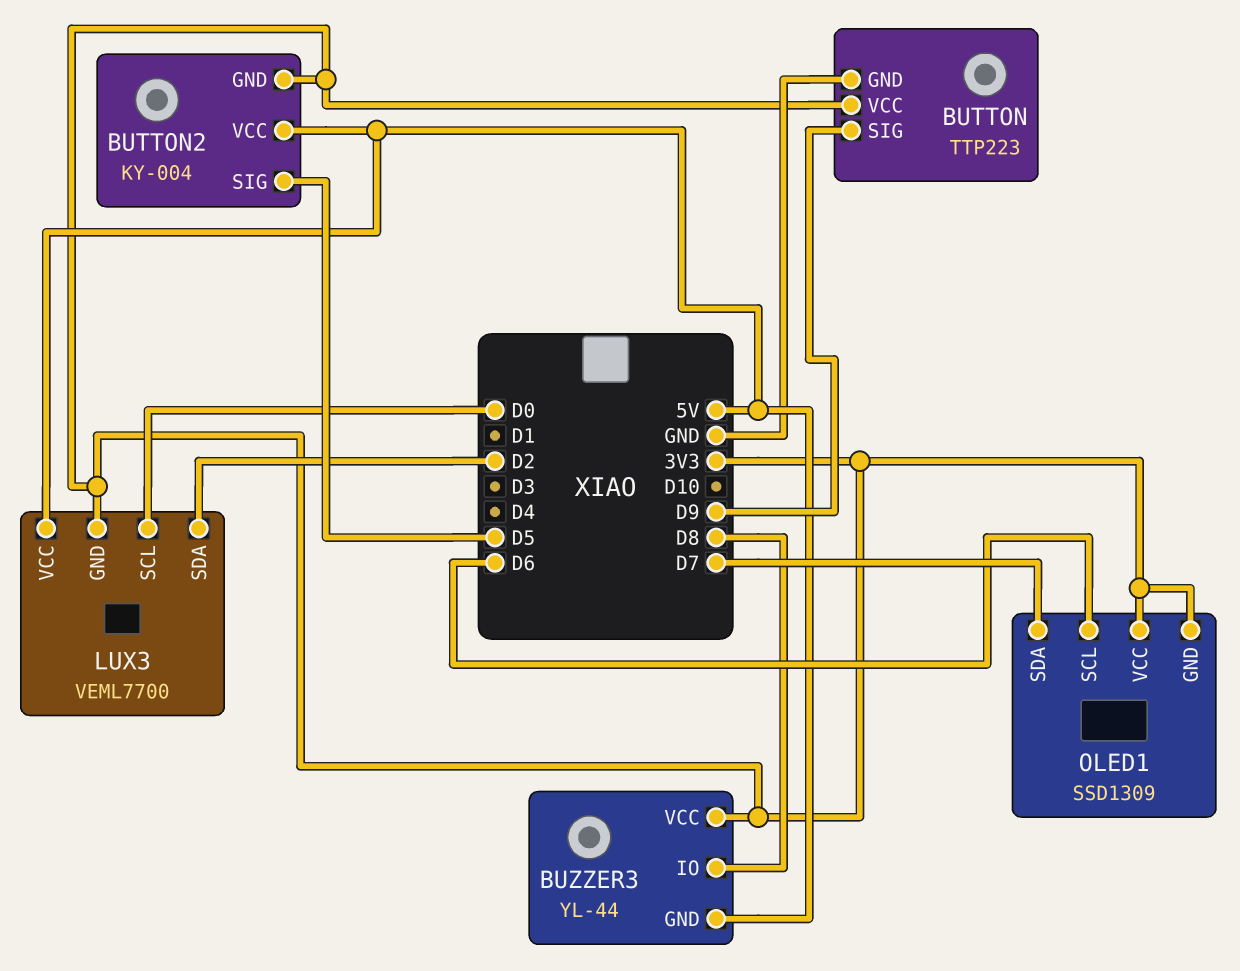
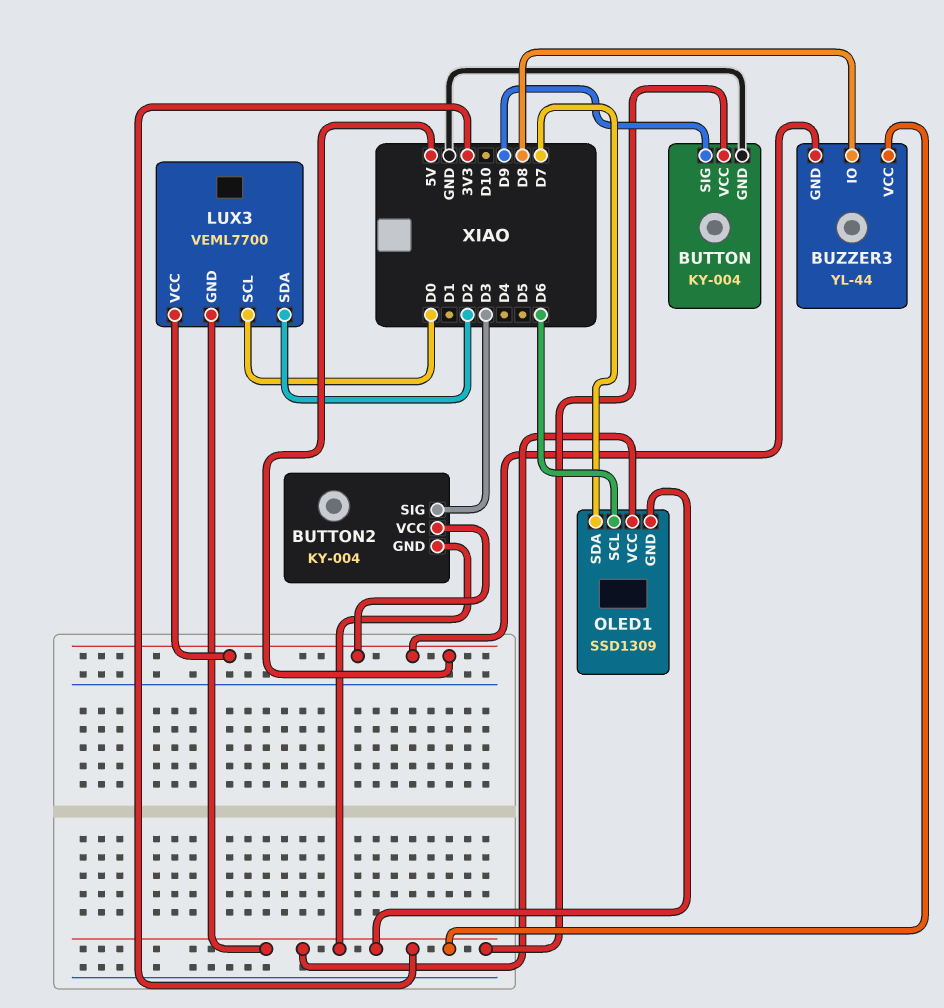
BUTTON: TTP223 -> KY-004
BUTTON2 pin SIG: D5 -> D3

